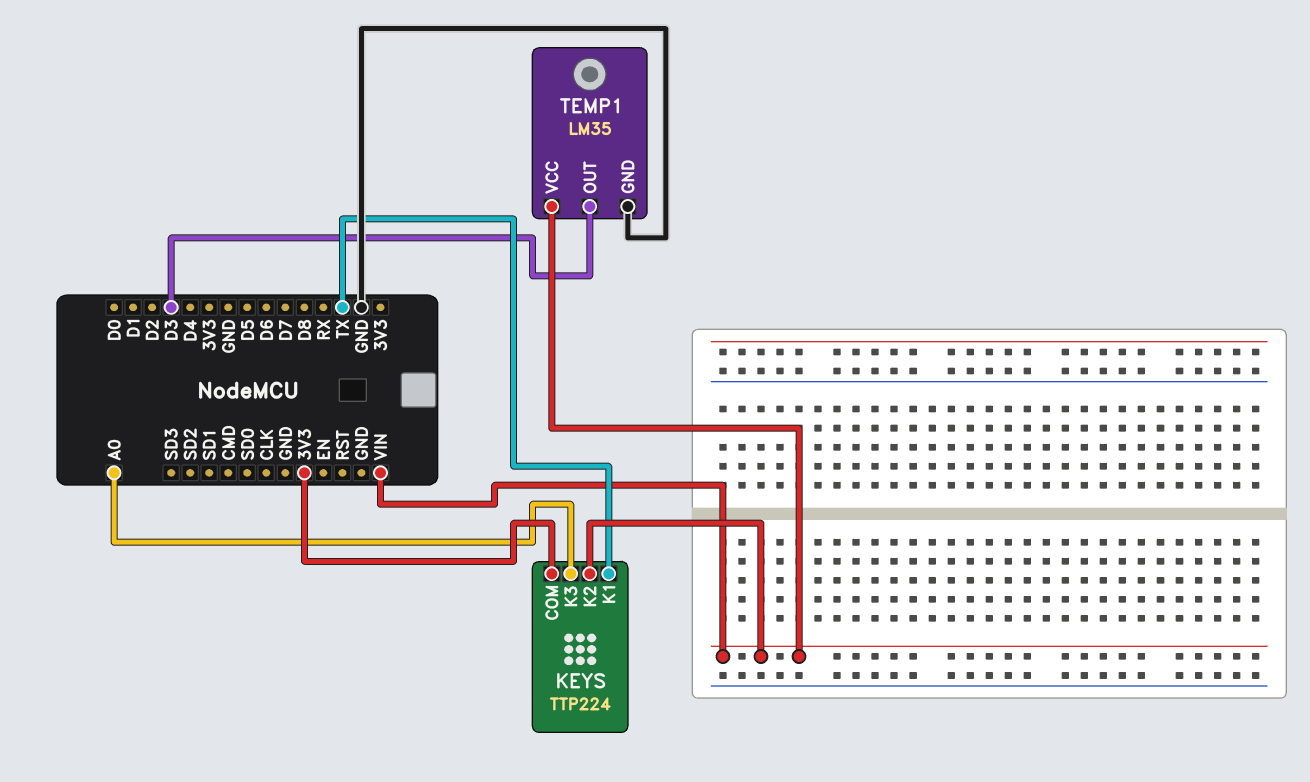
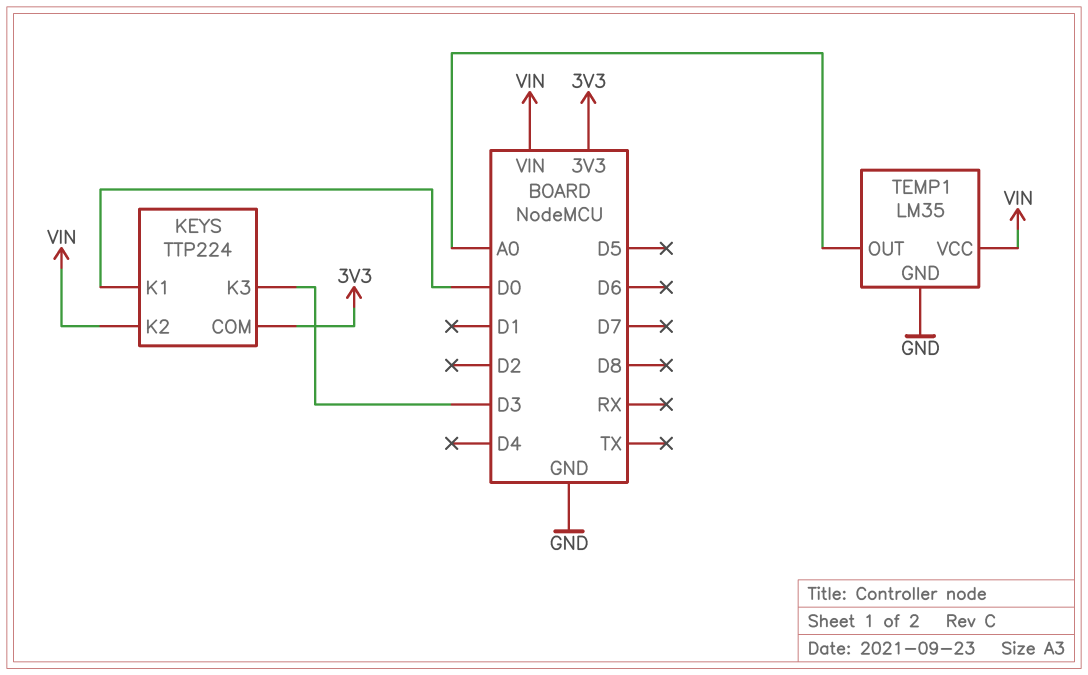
KEYS pin K1: TX -> D0
KEYS pin K3: A0 -> D3
TEMP1 pin OUT: D3 -> A0

